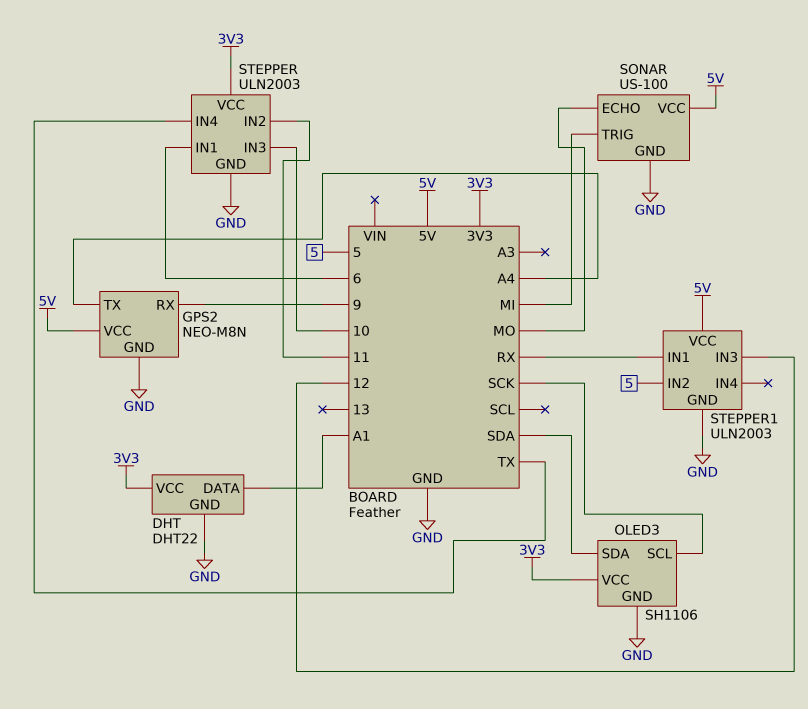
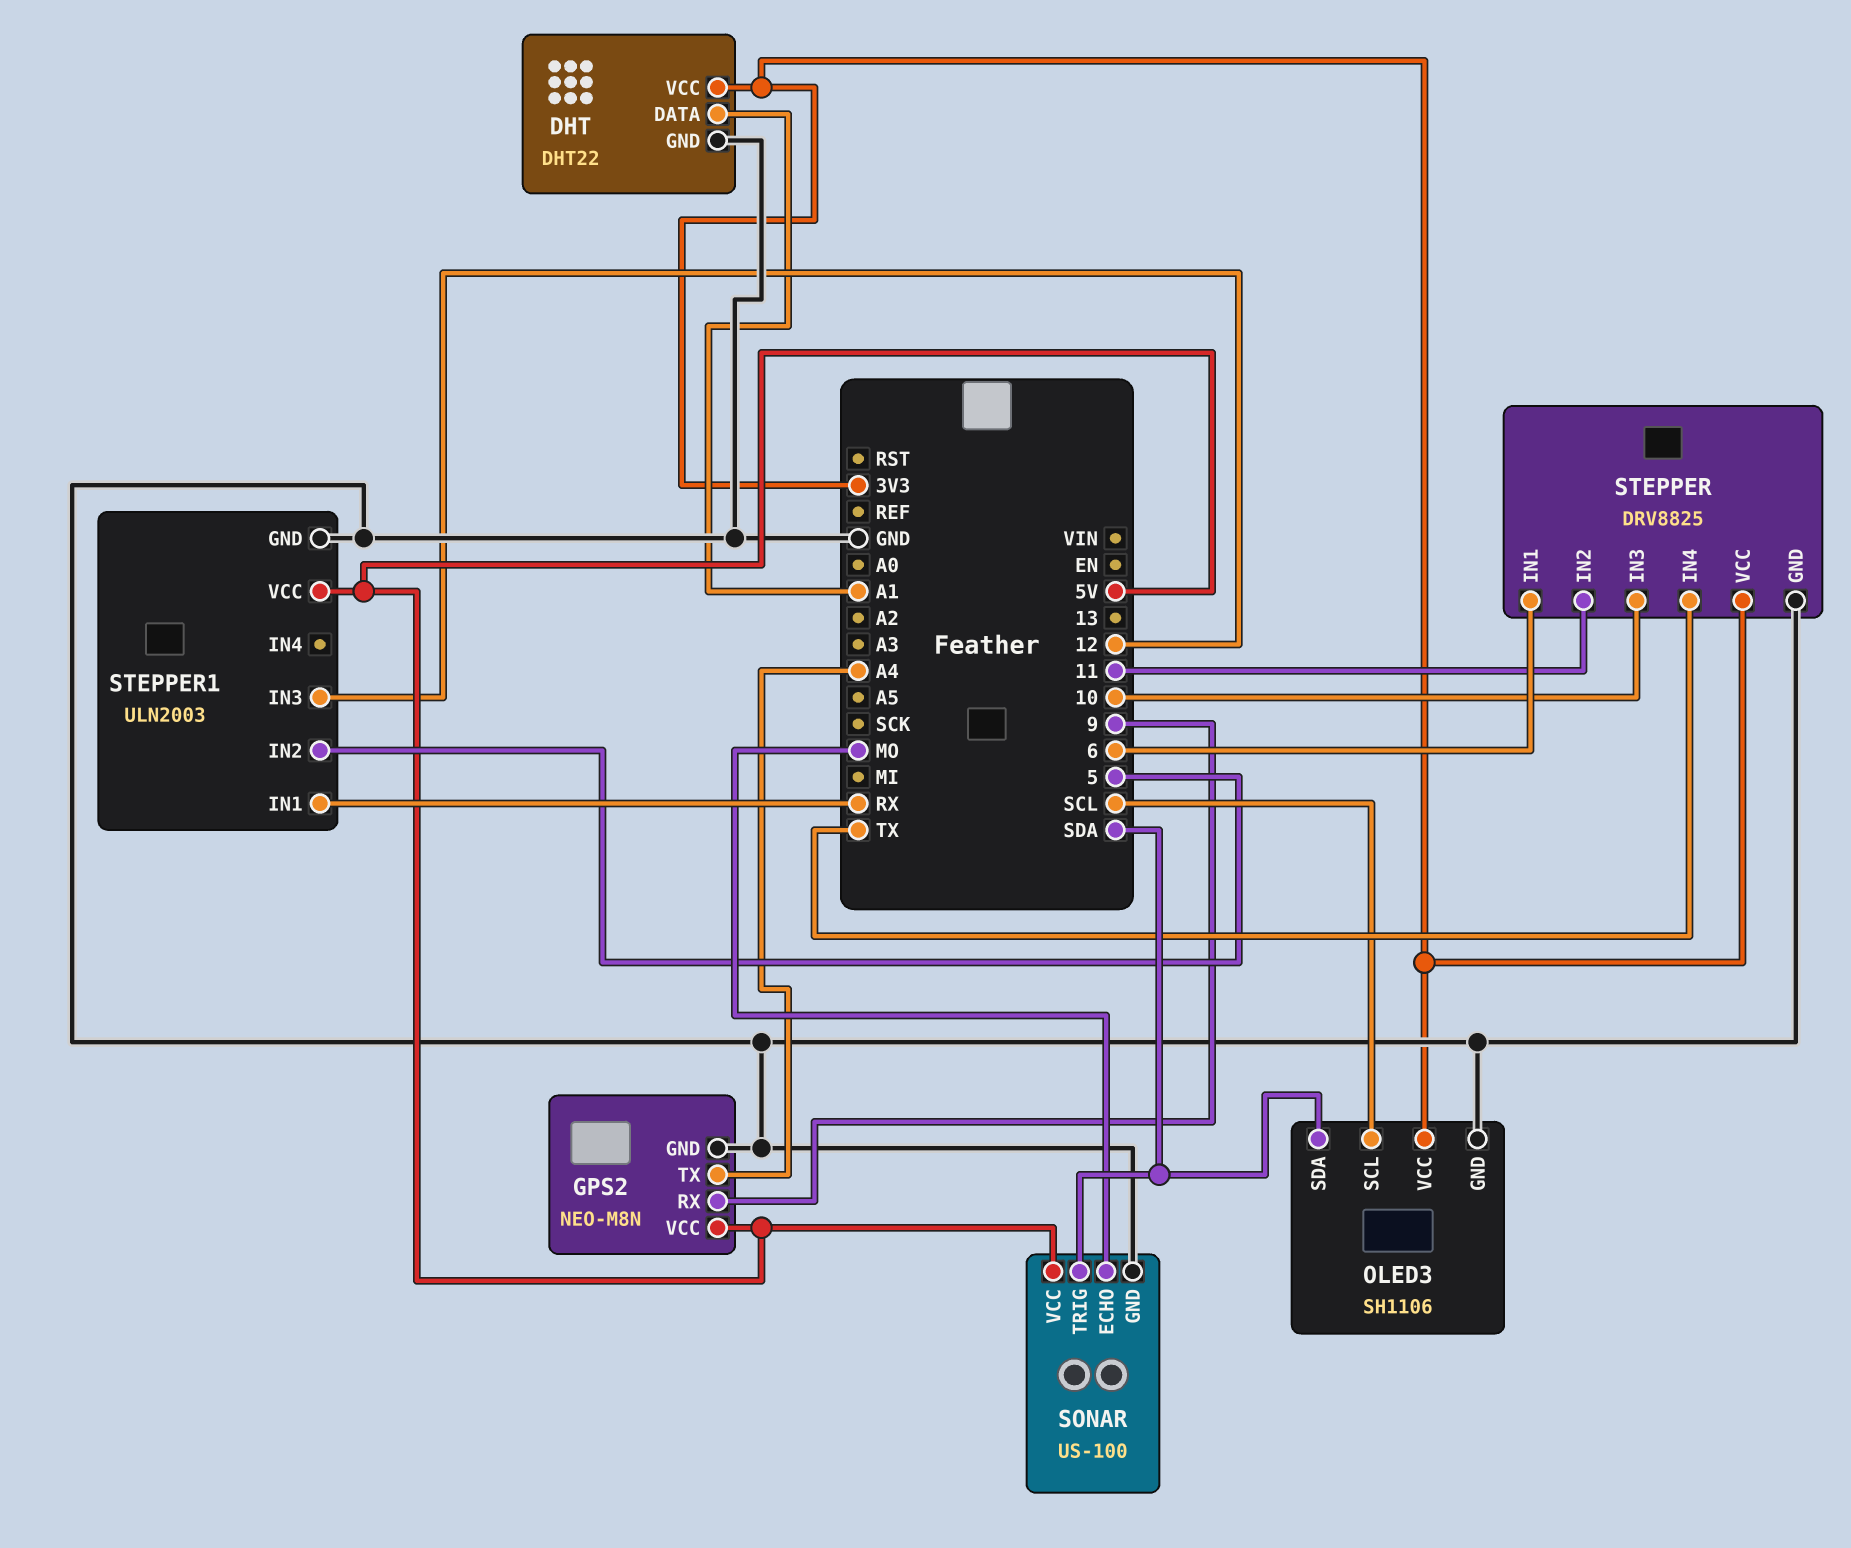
OLED3 pin SCL: SCK -> SCL
SONAR pin TRIG: MI -> SDA
STEPPER: ULN2003 -> DRV8825

